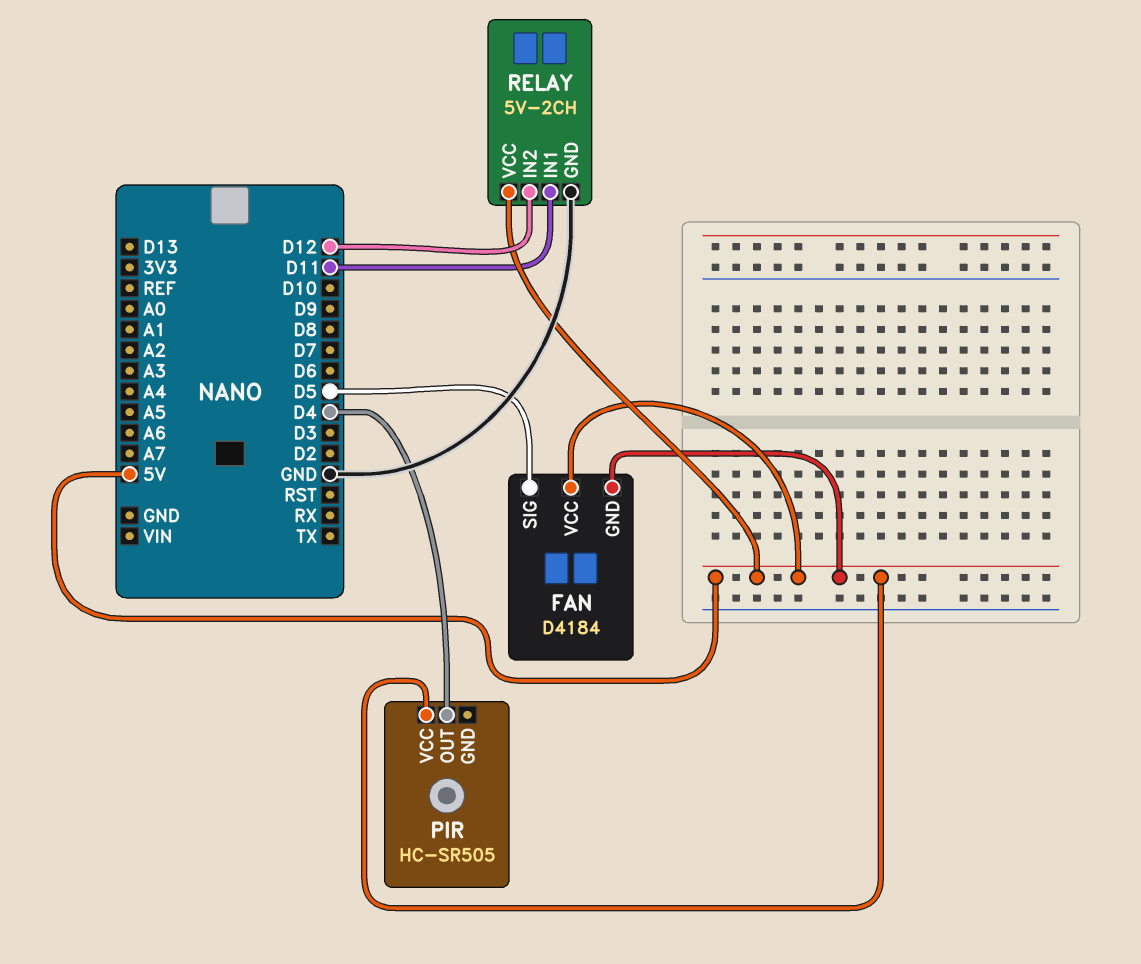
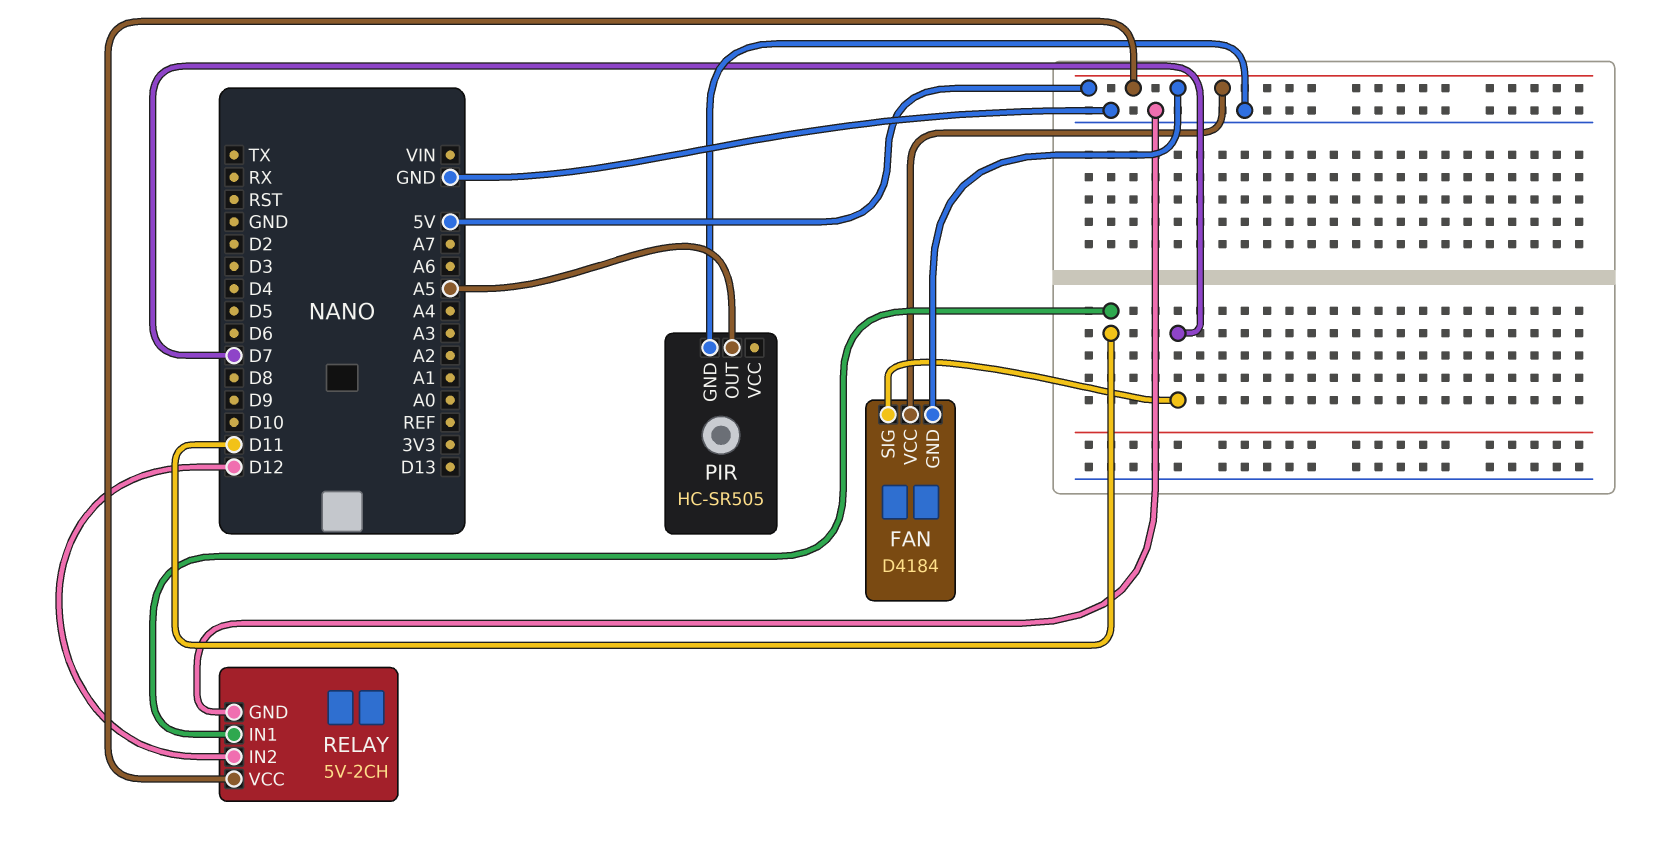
FAN pin SIG: D5 -> D7
PIR pin GND: none -> GND
PIR pin OUT: D4 -> A5
PIR pin VCC: 5V -> none

